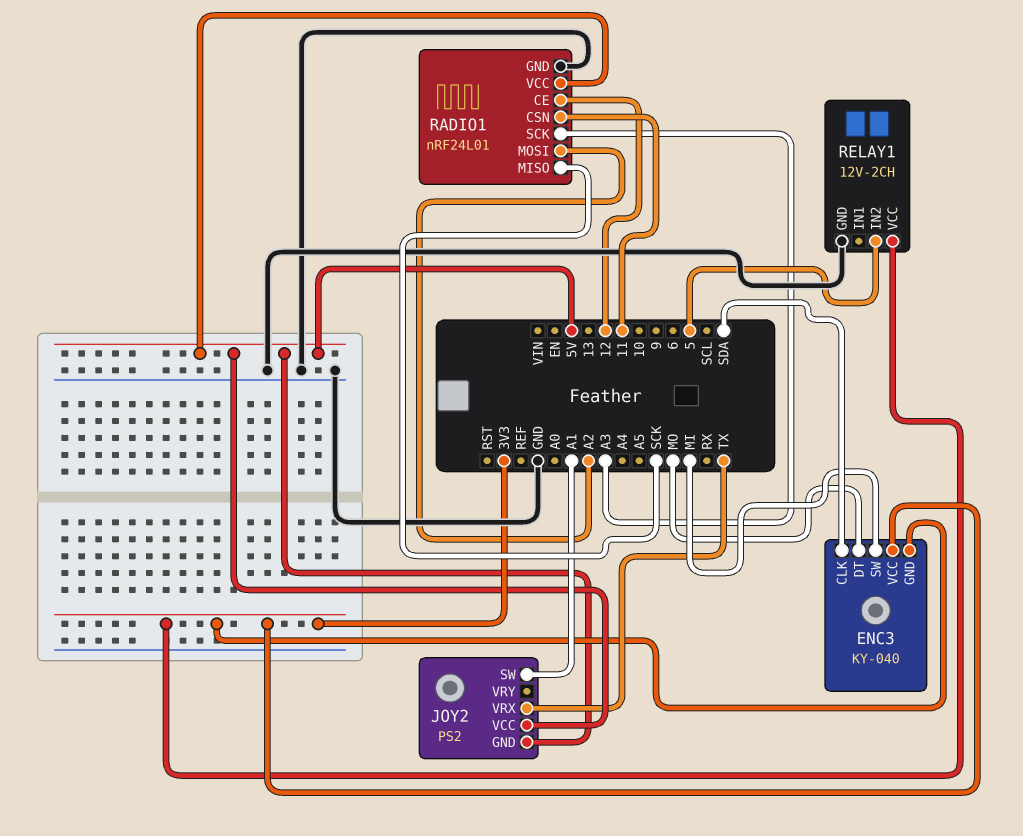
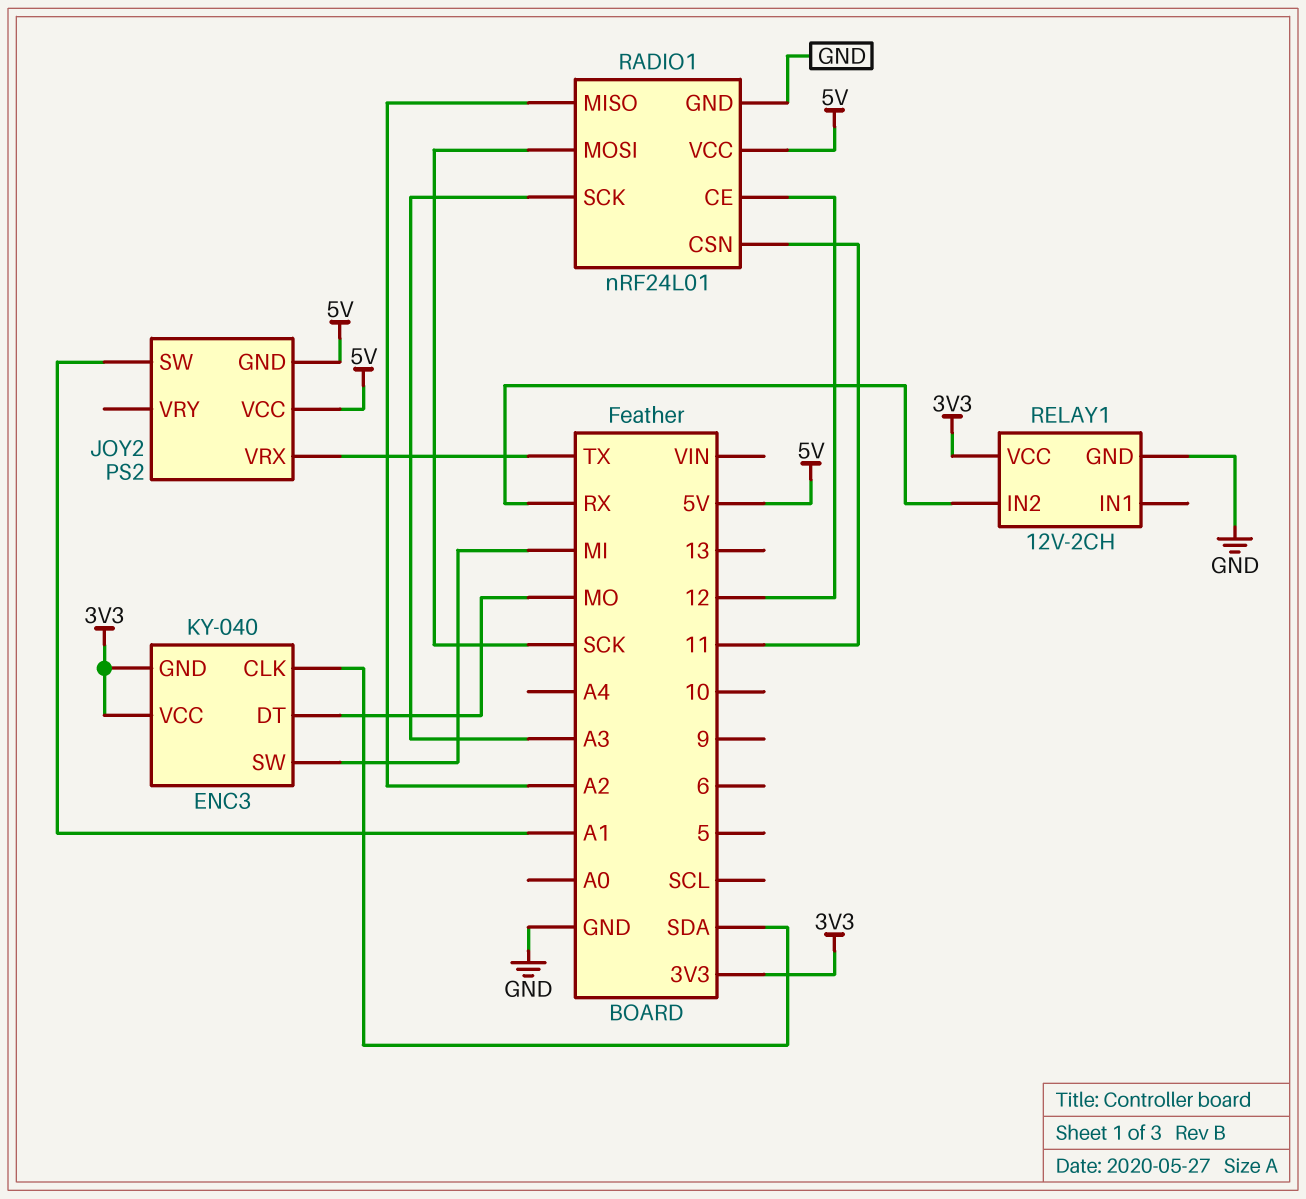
RADIO1 pin MISO: SCK -> A2
RADIO1 pin MOSI: A2 -> SCK
RELAY1 pin IN2: 5 -> RX

